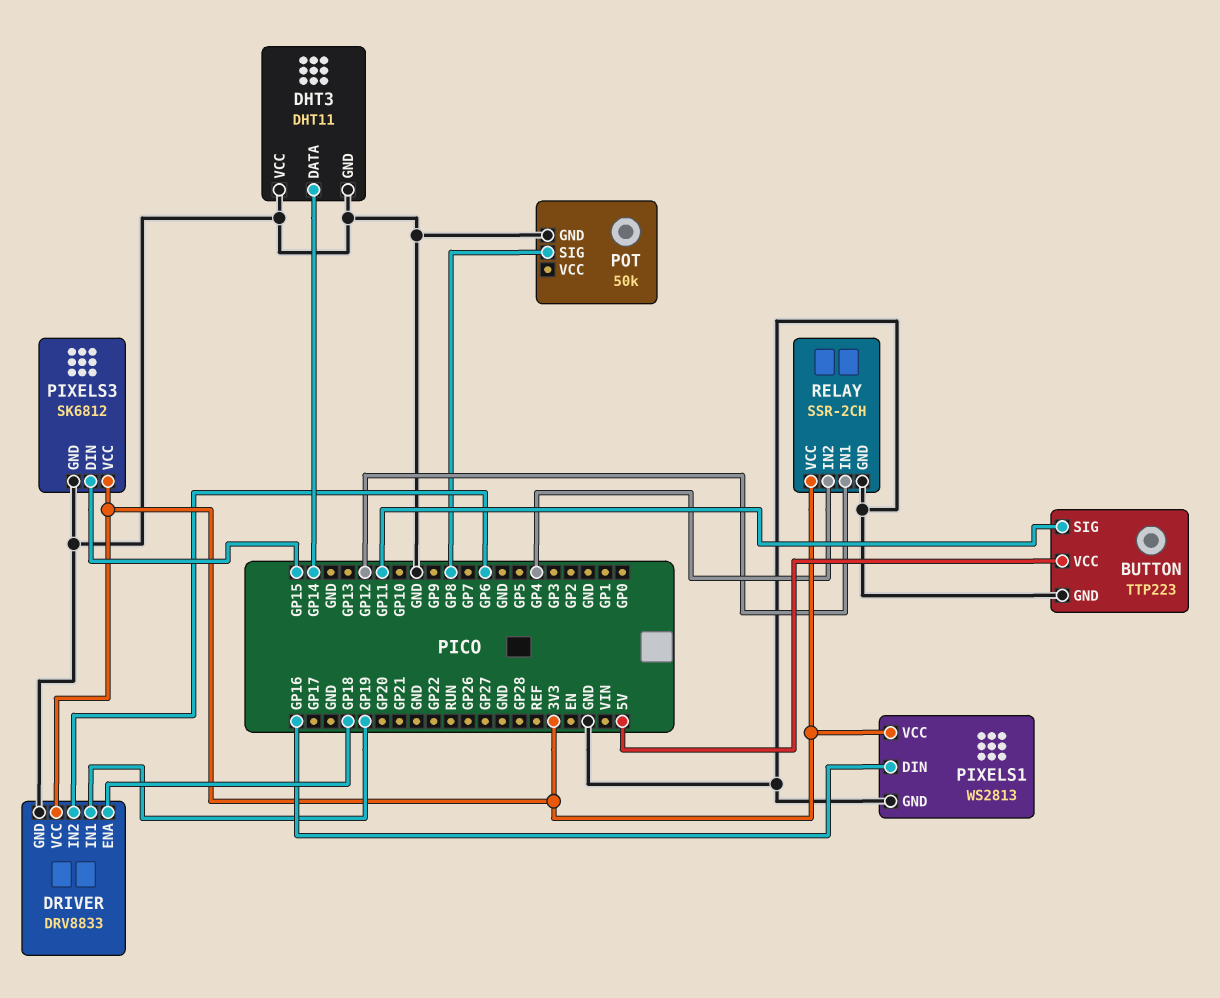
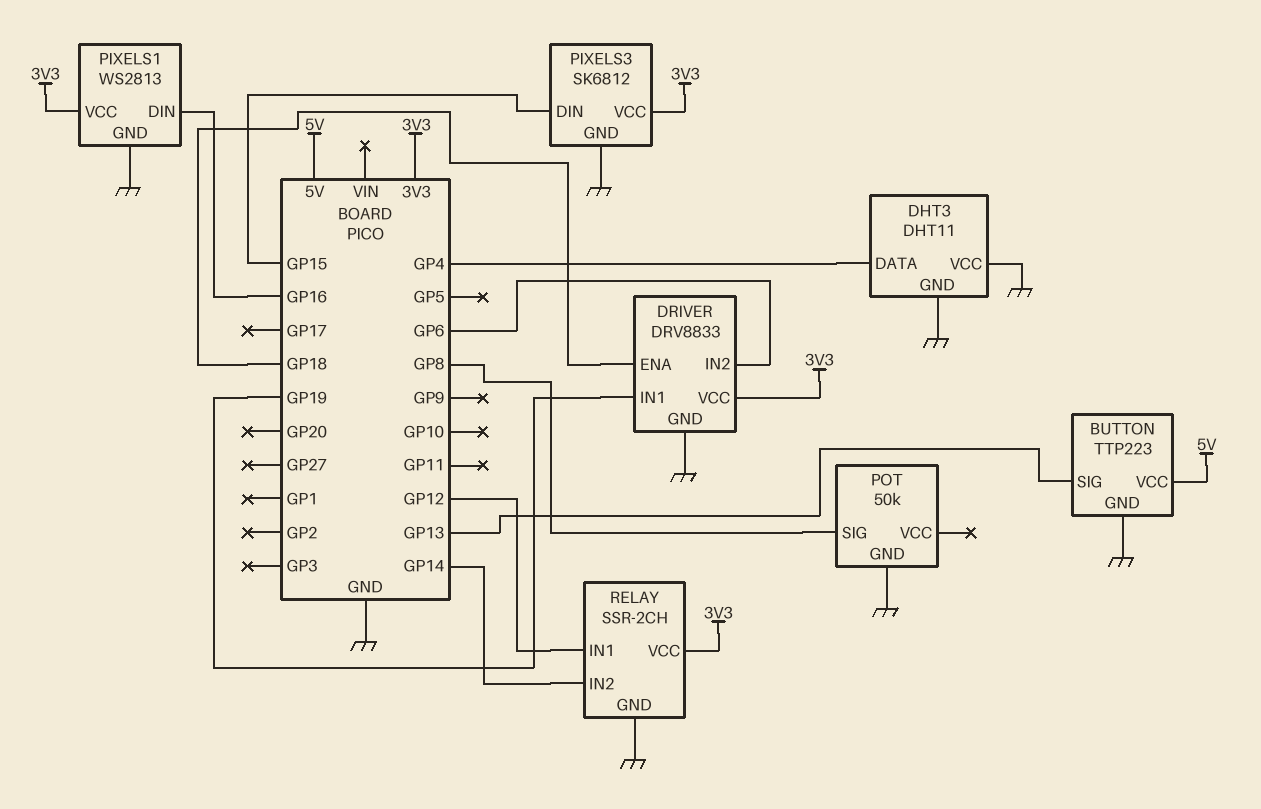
BUTTON pin SIG: GP11 -> GP13
DHT3 pin DATA: GP14 -> GP4
RELAY pin IN2: GP4 -> GP14

